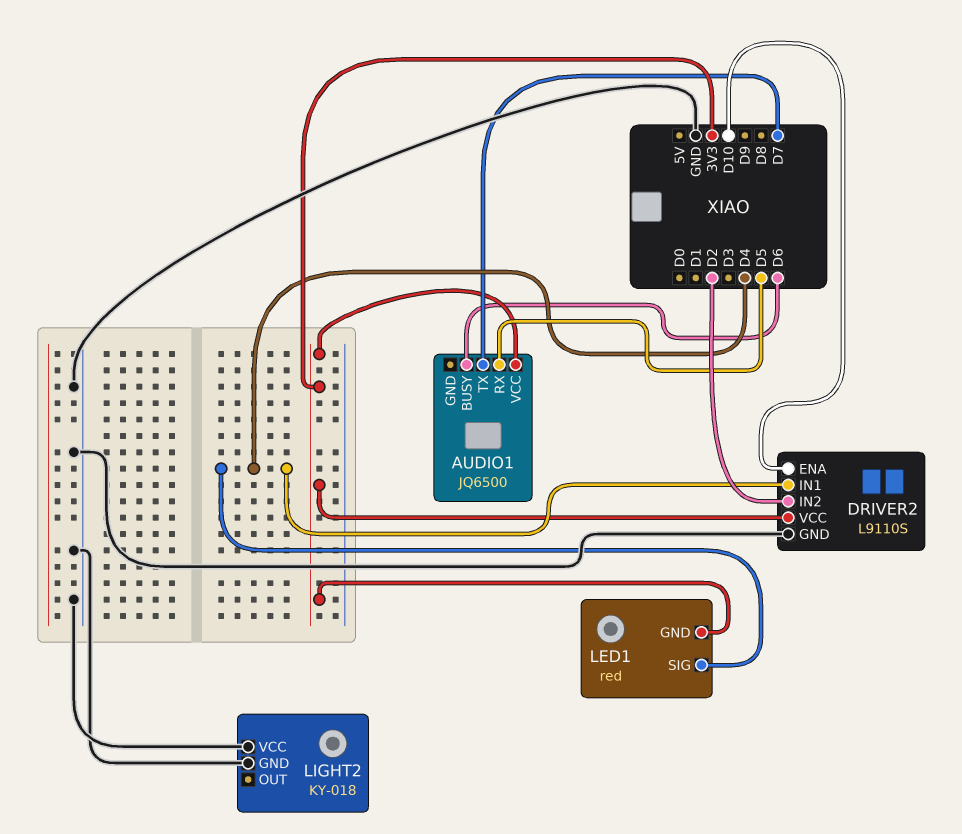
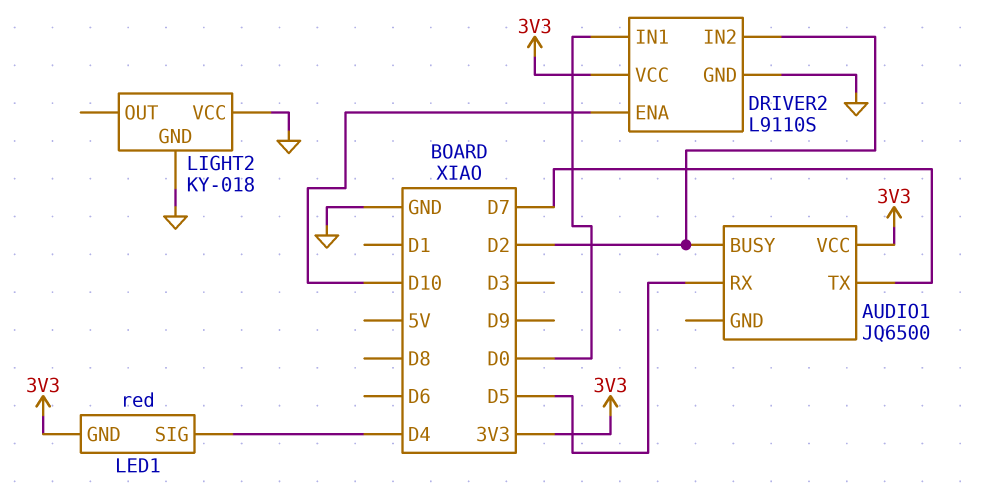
AUDIO1 pin BUSY: D6 -> D2
DRIVER2 pin IN1: D4 -> D0

